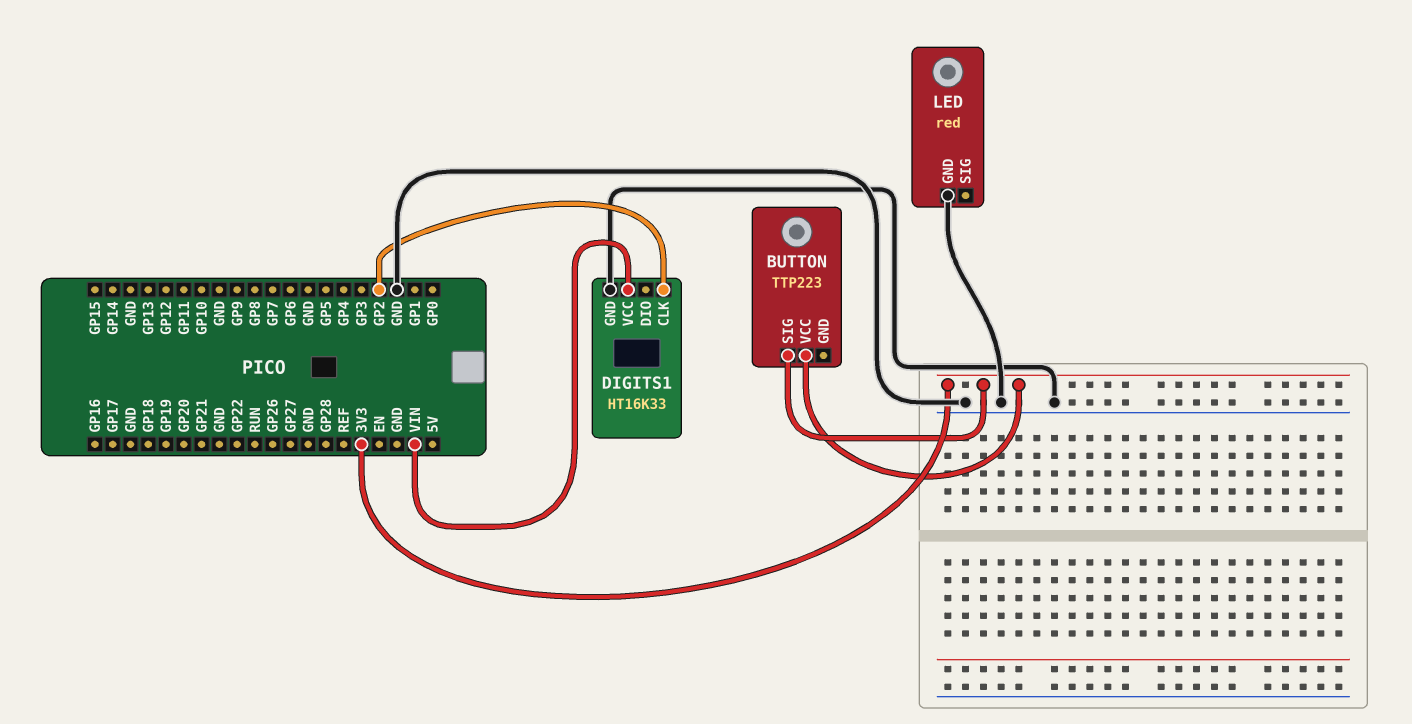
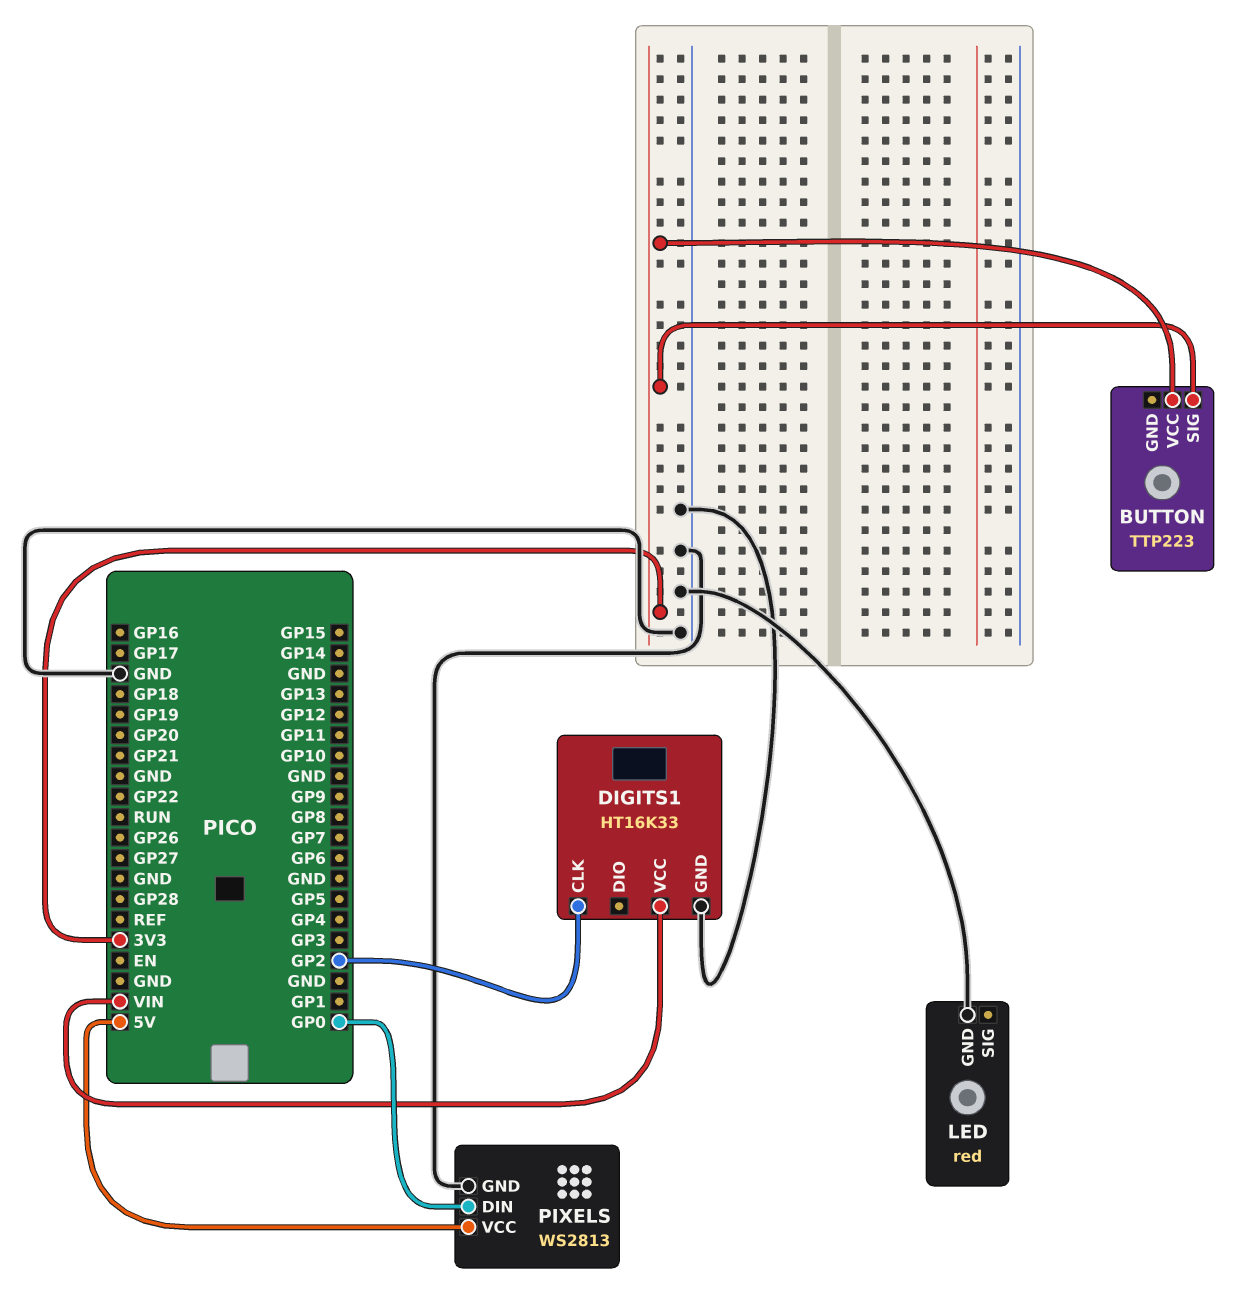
PIXELS: none -> WS2813
PIXELS pin DIN: none -> GP0
PIXELS pin GND: none -> GND
PIXELS pin VCC: none -> 5V

